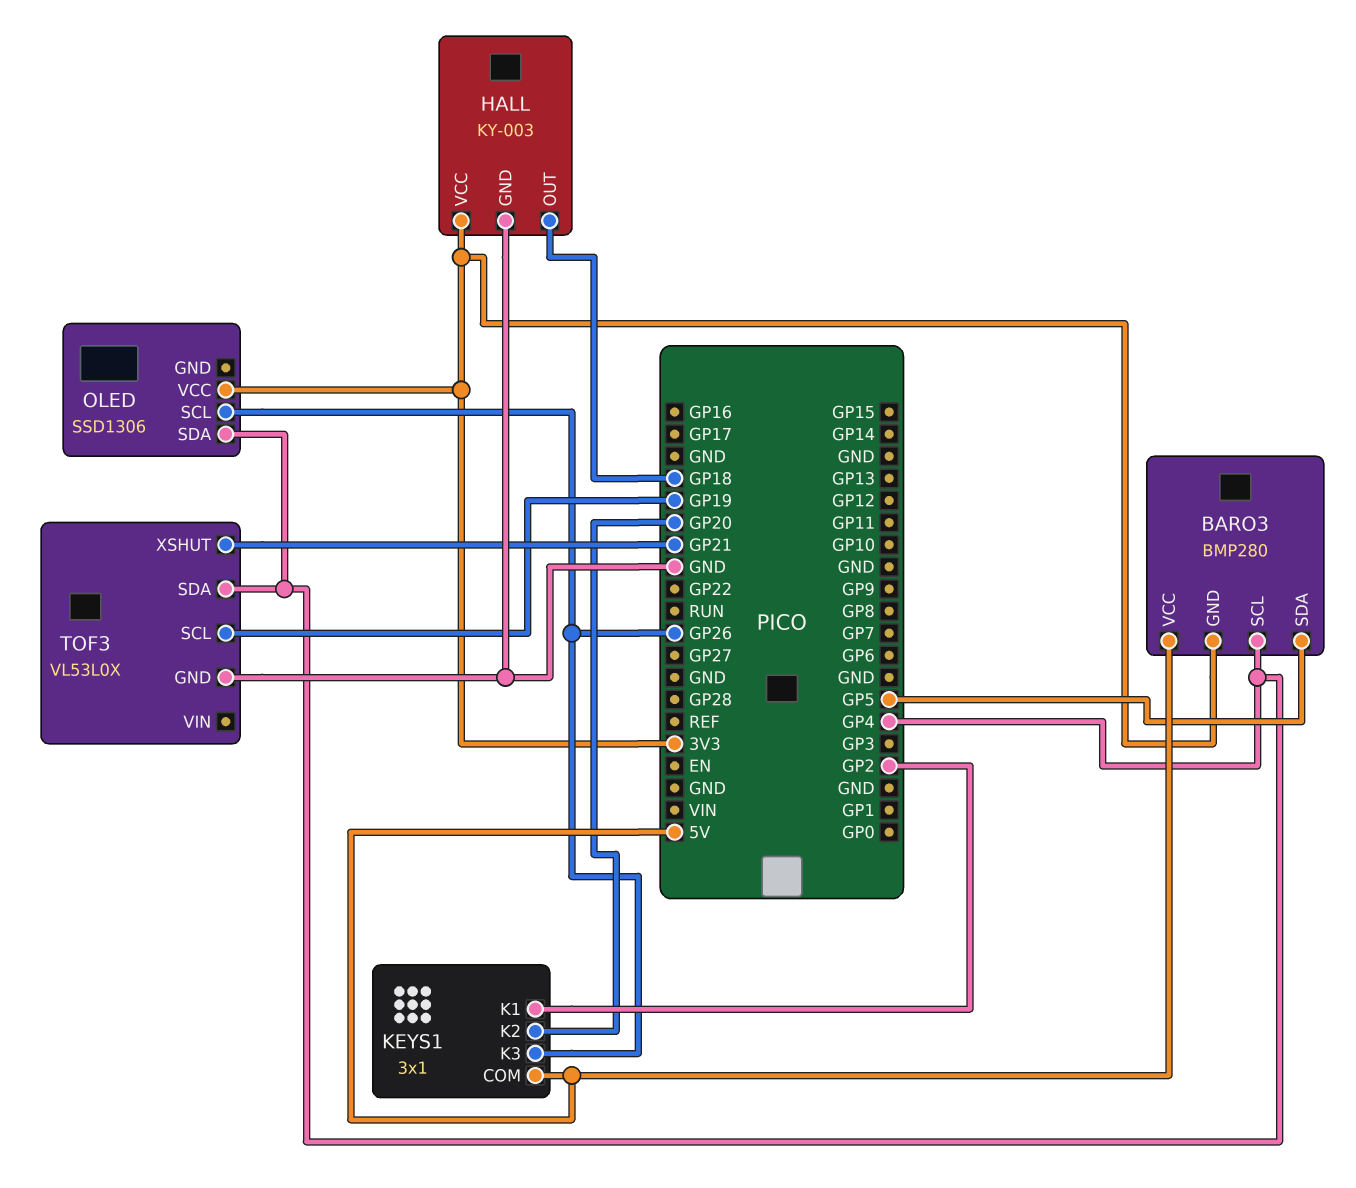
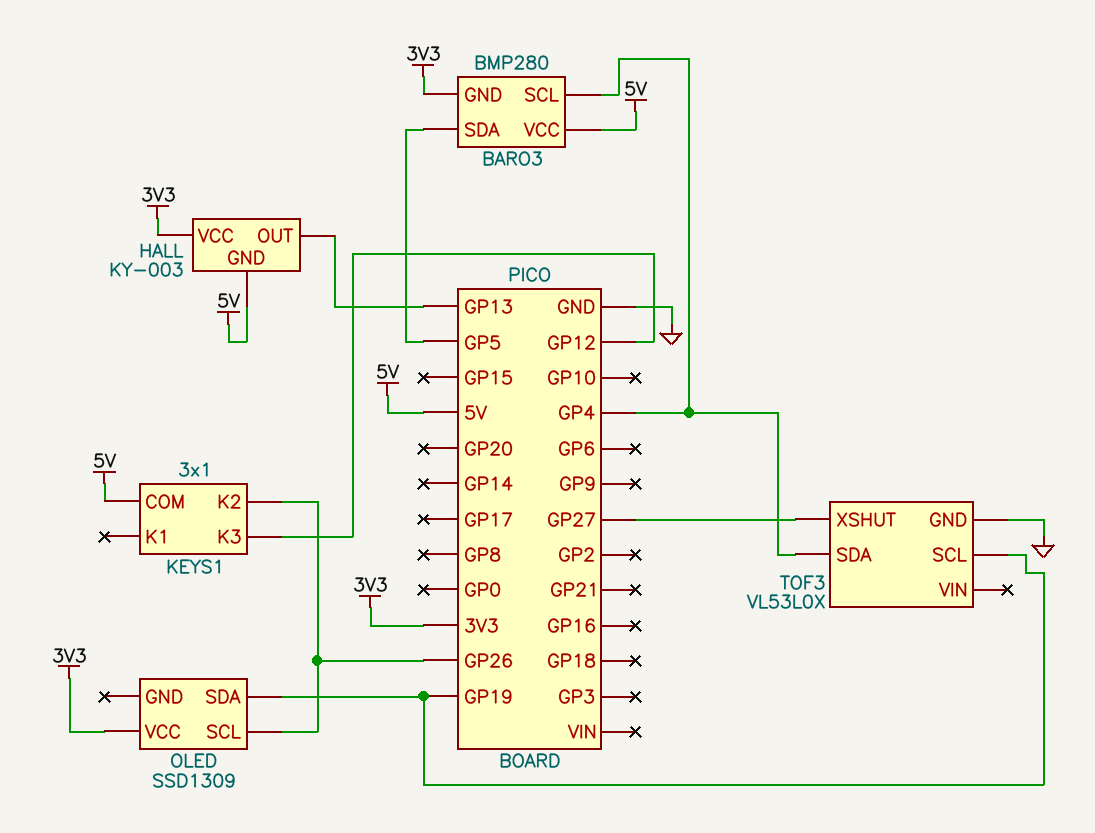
HALL pin GND: GND -> 5V
HALL pin OUT: GP18 -> GP13
KEYS1 pin K1: GP2 -> none
KEYS1 pin K2: GP20 -> GP26
KEYS1 pin K3: GP26 -> GP12
OLED: SSD1306 -> SSD1309
OLED pin SDA: GP4 -> GP19
TOF3 pin XSHUT: GP21 -> GP27

